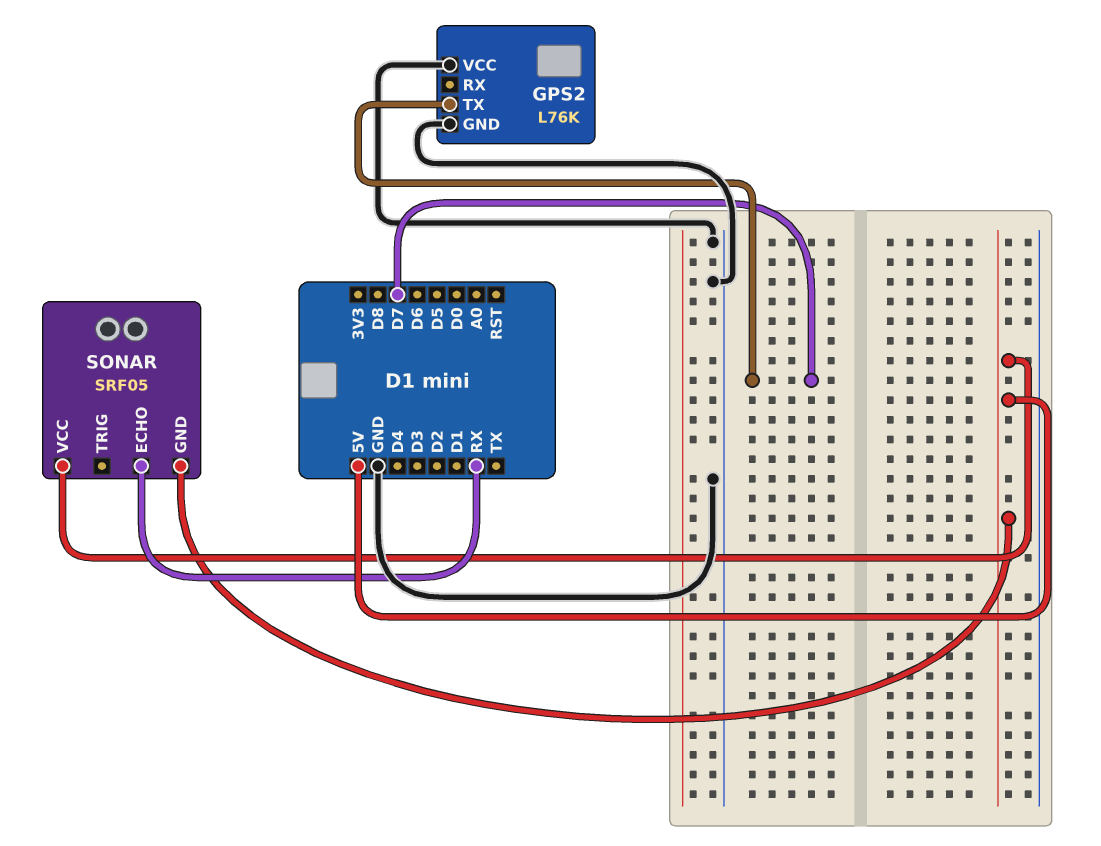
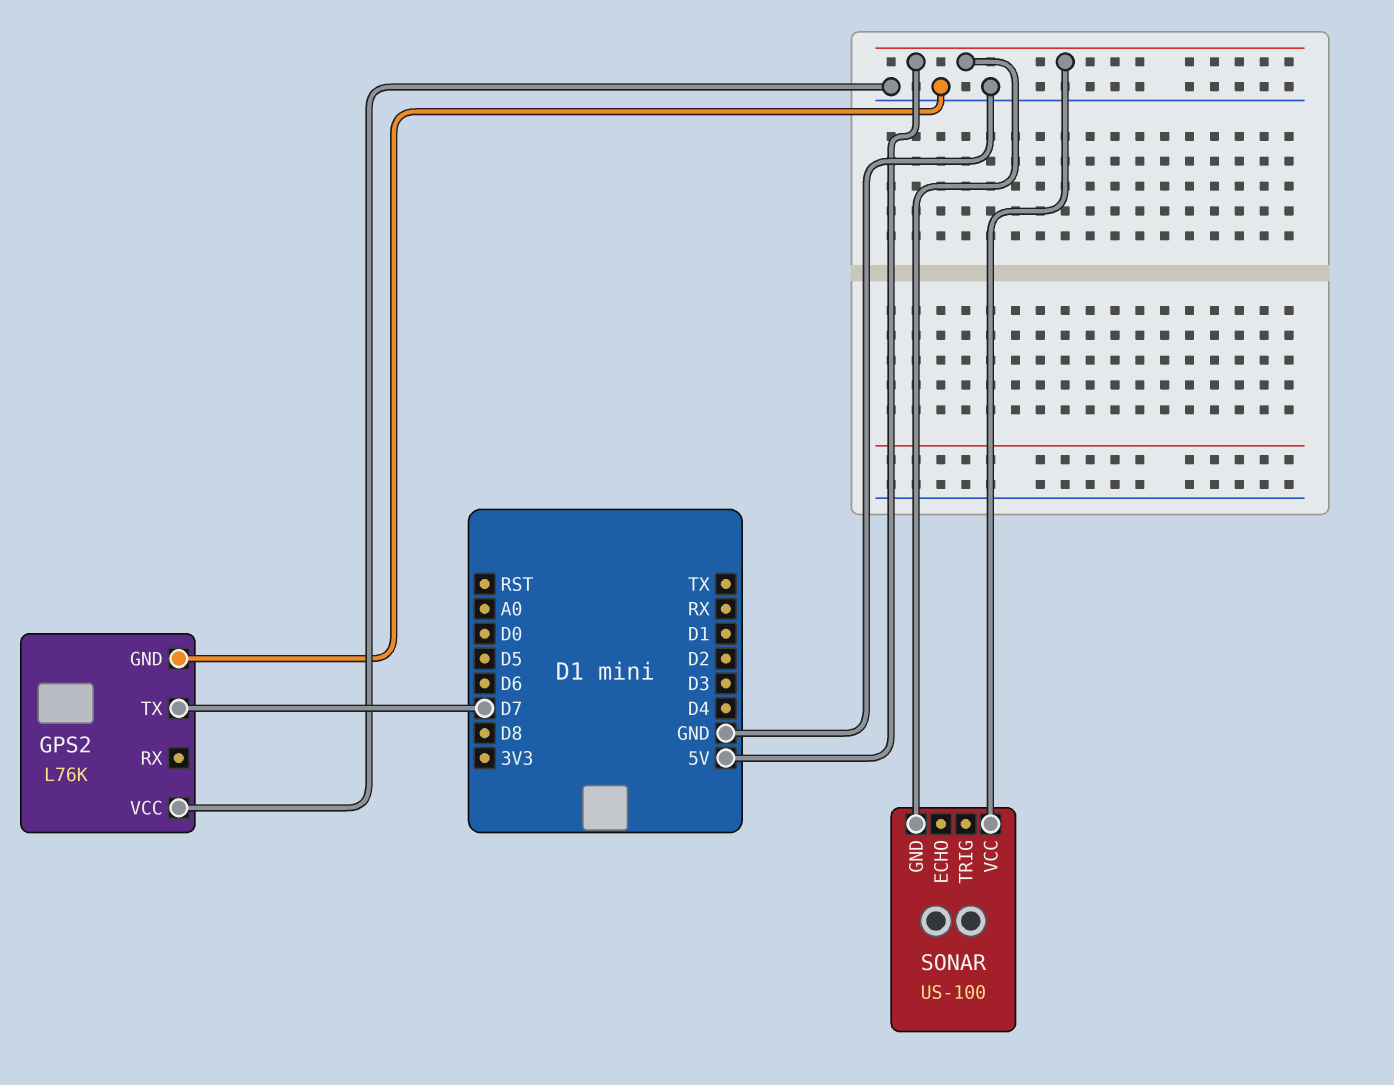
SONAR: SRF05 -> US-100
SONAR pin ECHO: RX -> none

